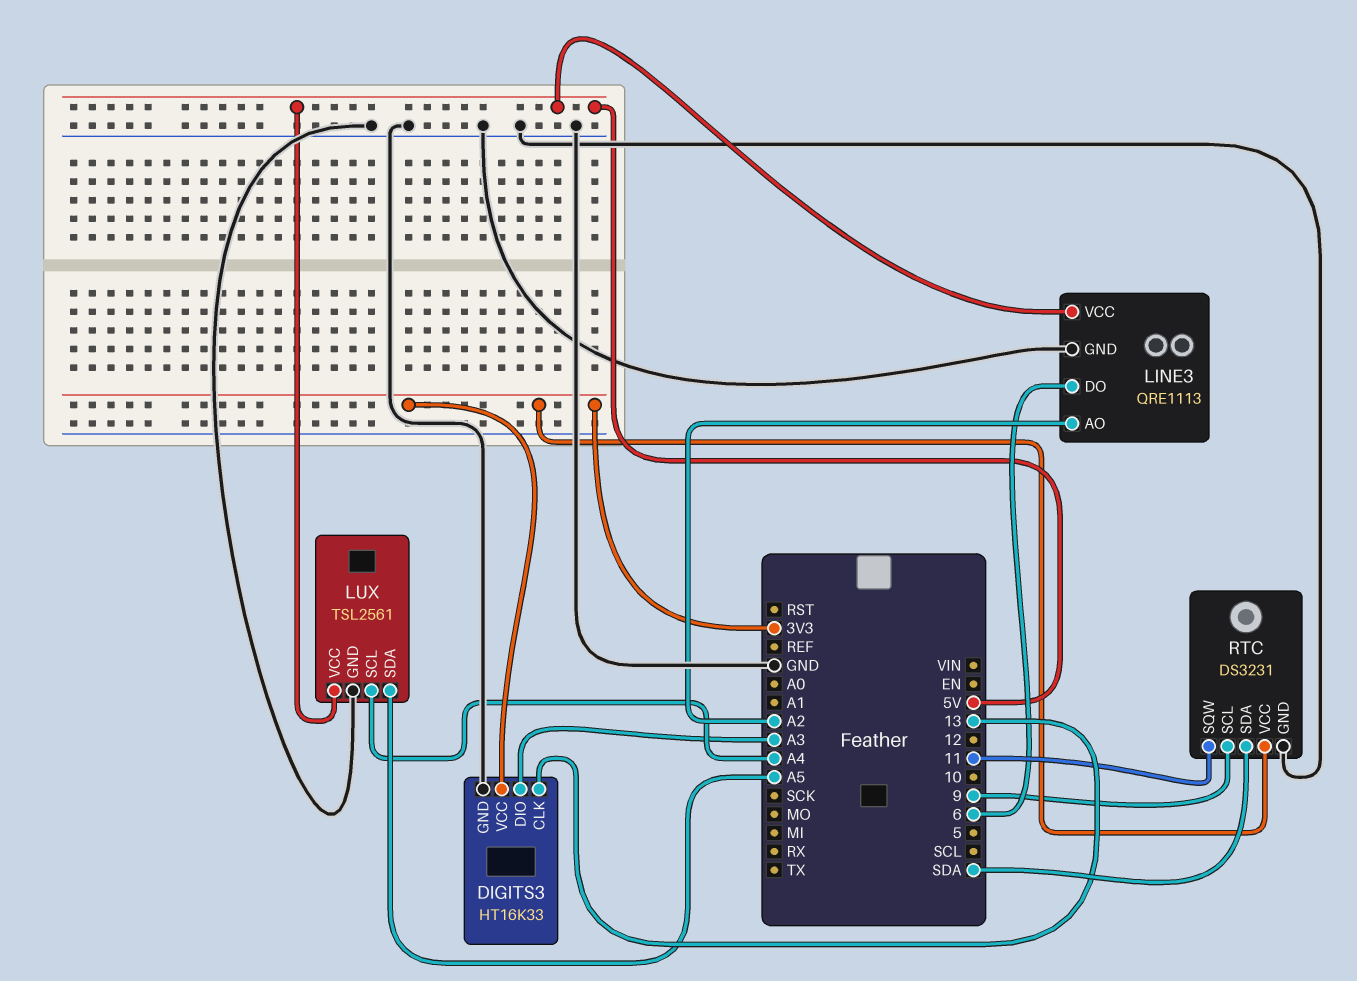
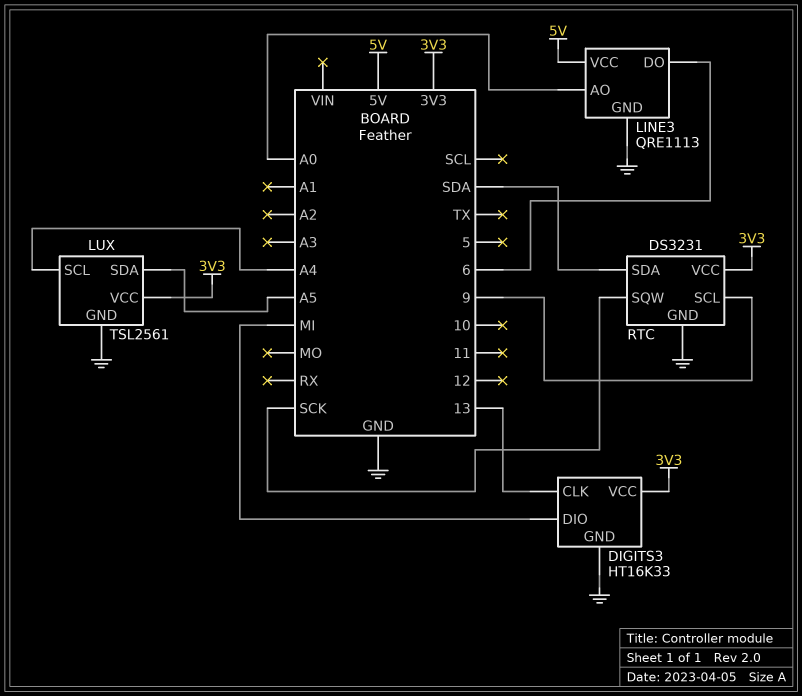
DIGITS3 pin DIO: A3 -> MI
LINE3 pin AO: A2 -> A0
LUX pin VCC: 5V -> 3V3
RTC pin SQW: 11 -> SCK

